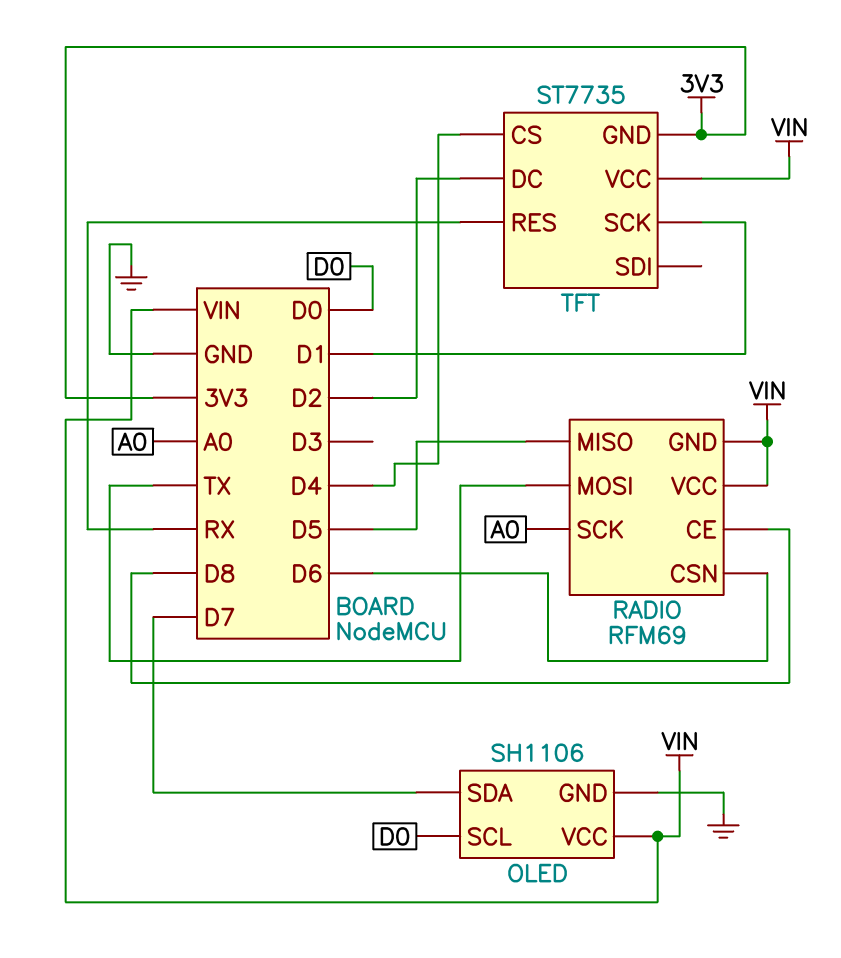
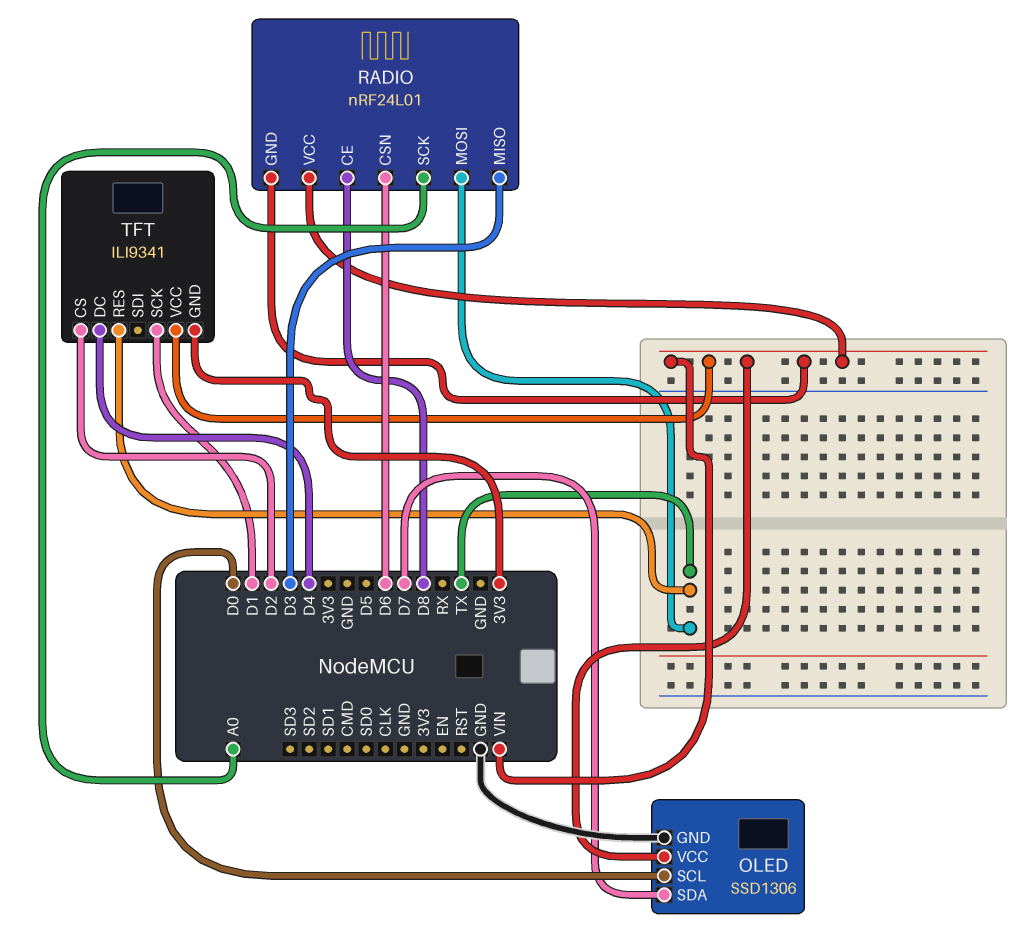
OLED: SH1106 -> SSD1306
RADIO: RFM69 -> nRF24L01
RADIO pin MISO: D5 -> D3
TFT: ST7735 -> ILI9341
TFT pin CS: D4 -> D2
TFT pin DC: D2 -> D4
TFT pin RES: RX -> TX

